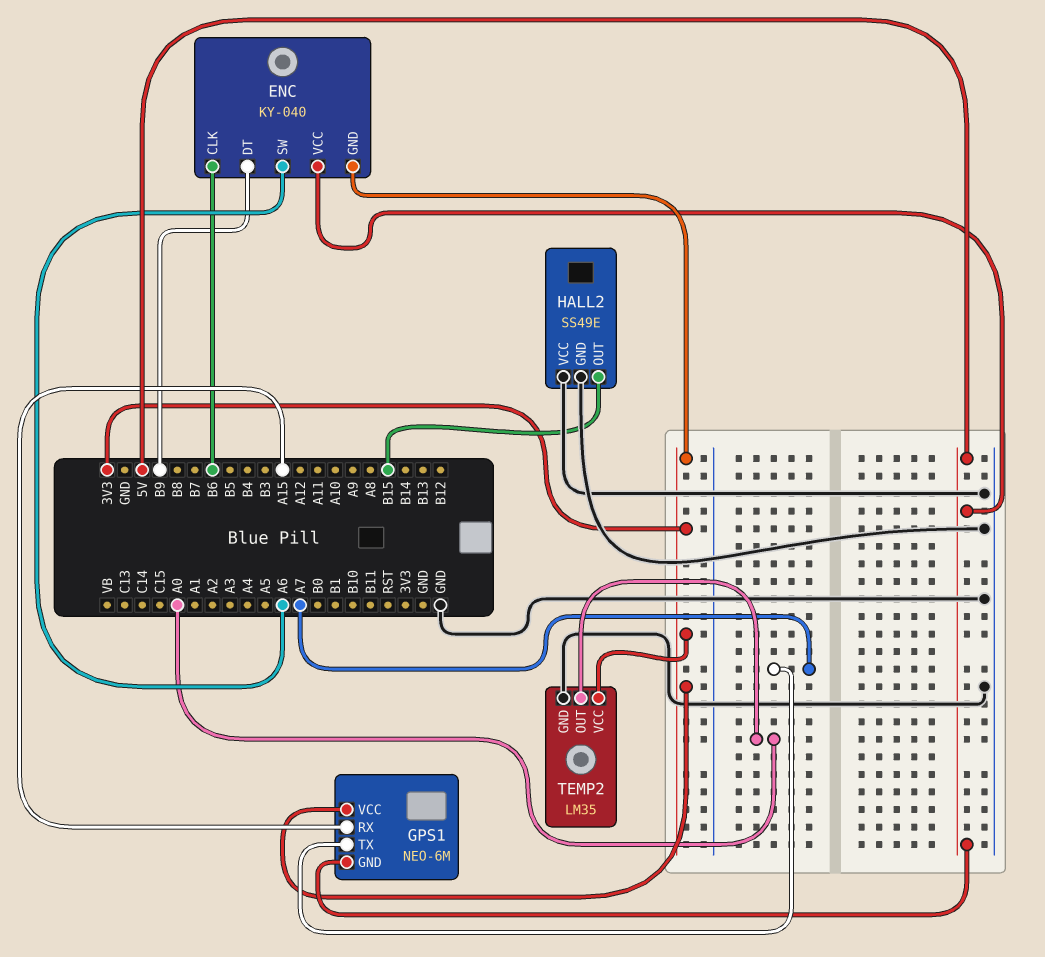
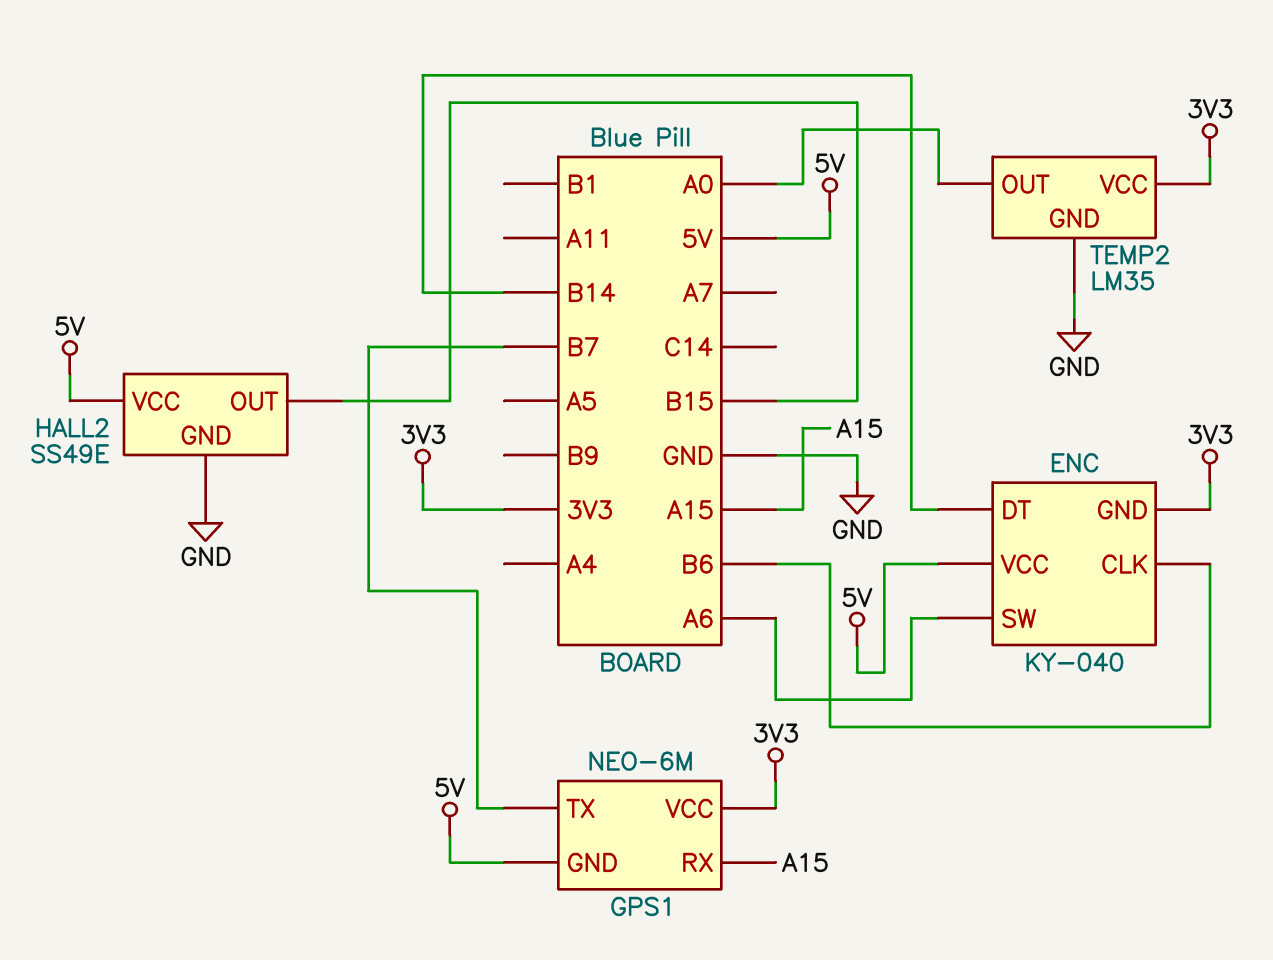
ENC pin DT: B9 -> B14
GPS1 pin TX: A7 -> B7
HALL2 pin VCC: GND -> 5V

